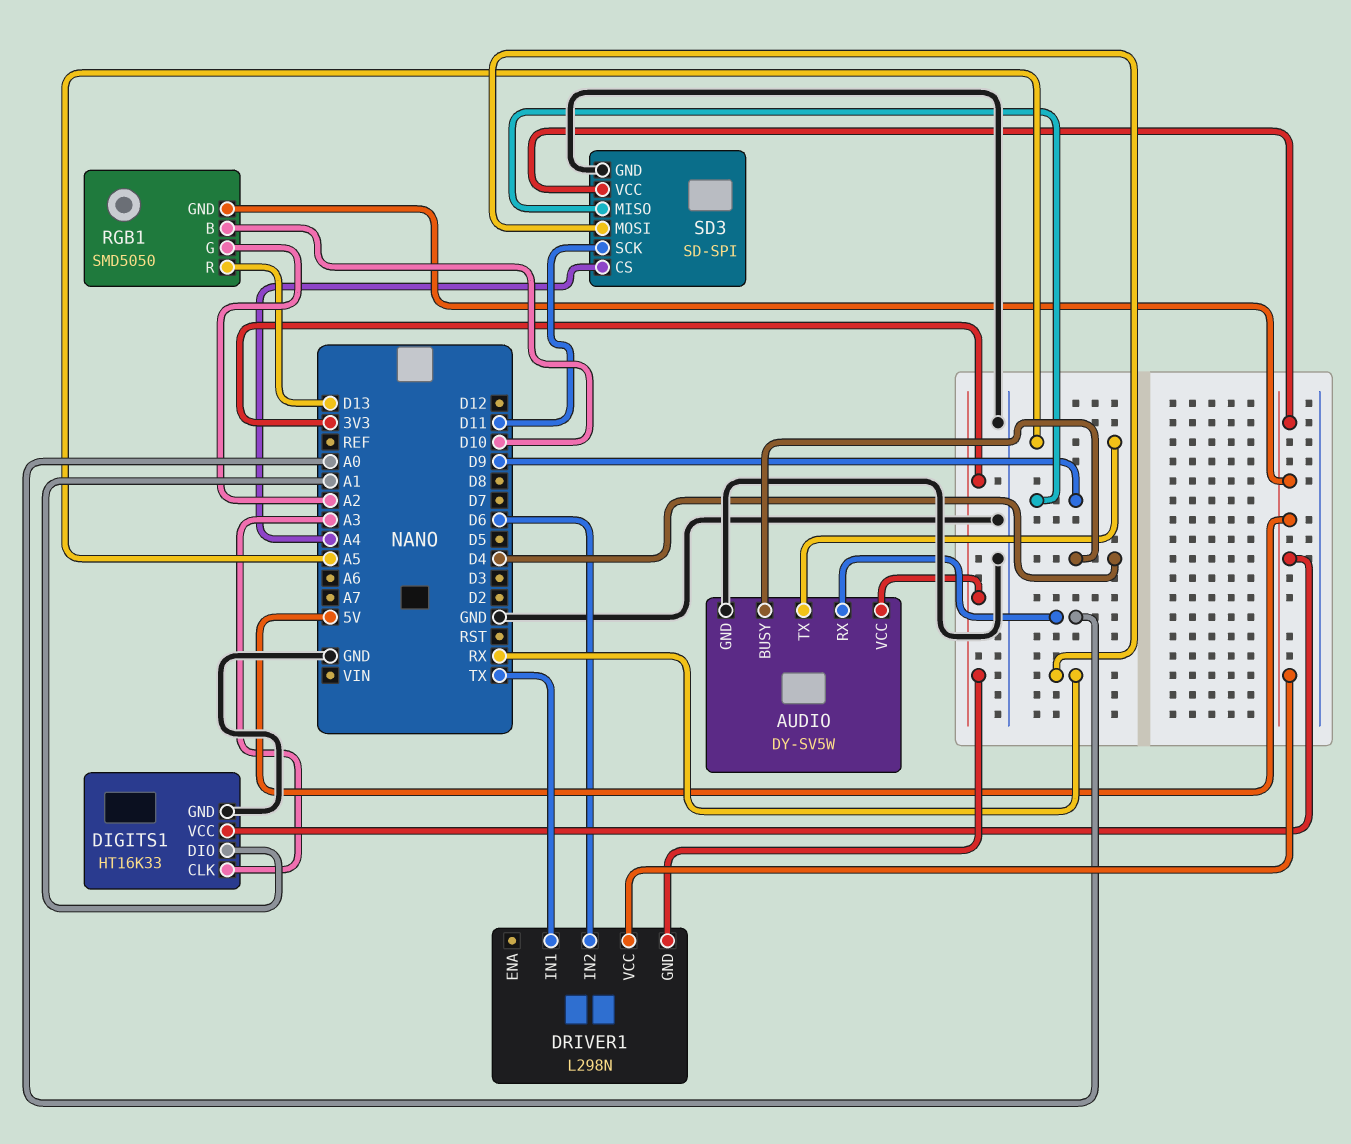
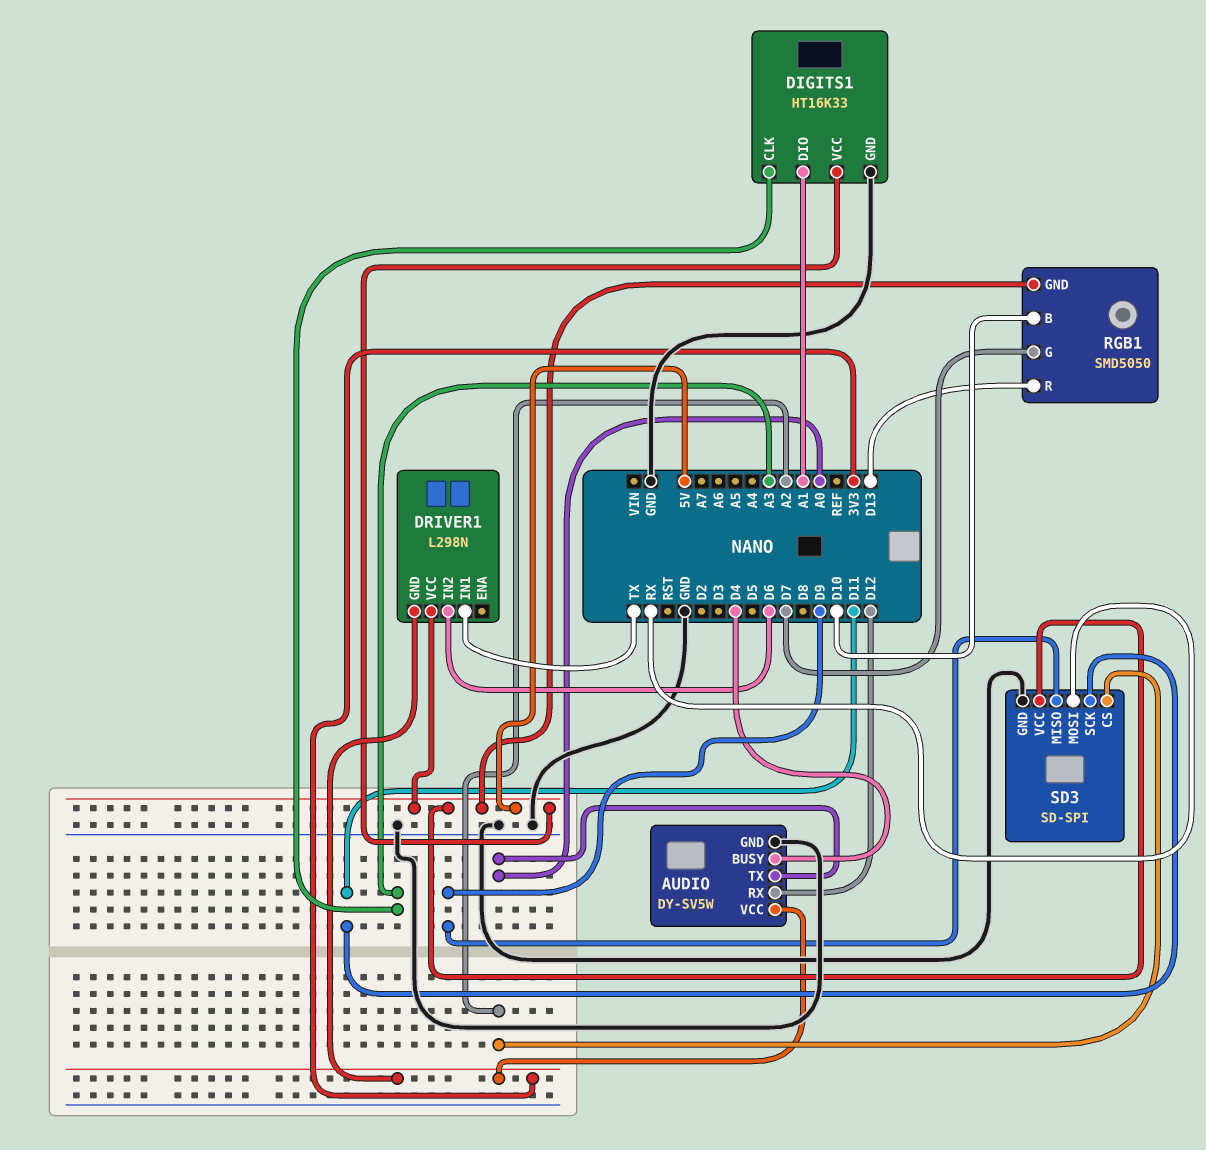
AUDIO pin RX: A0 -> D12
AUDIO pin TX: A5 -> A0
RGB1 pin G: A2 -> D7
SD3 pin CS: A4 -> A2

